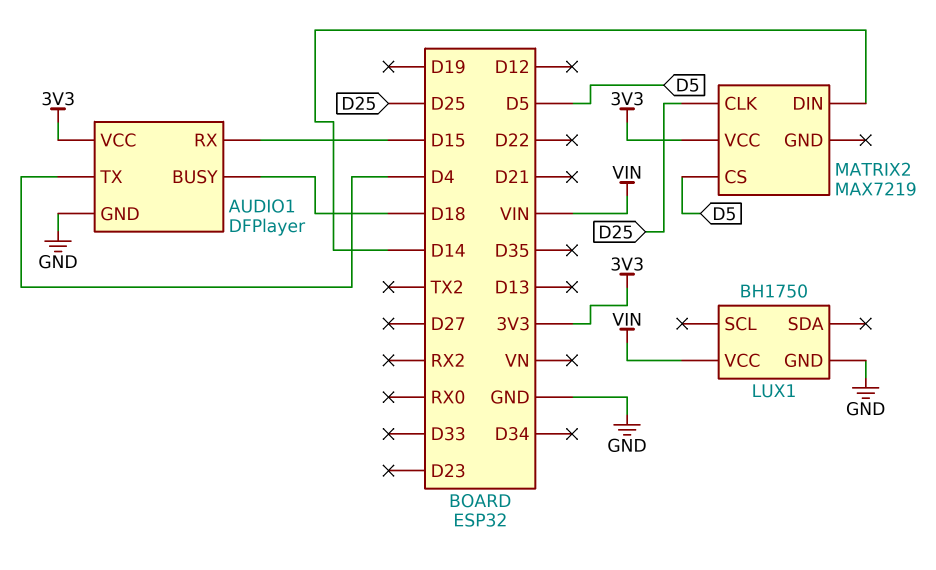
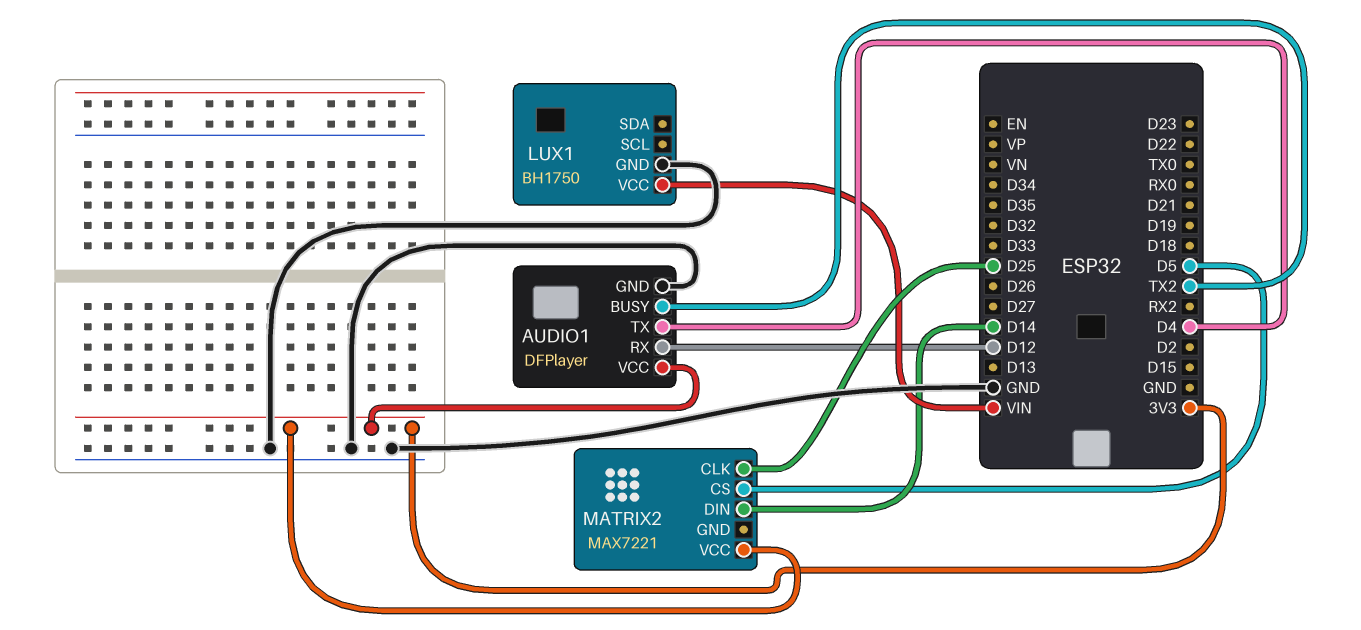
AUDIO1 pin BUSY: D18 -> TX2
AUDIO1 pin RX: D15 -> D12
MATRIX2: MAX7219 -> MAX7221

